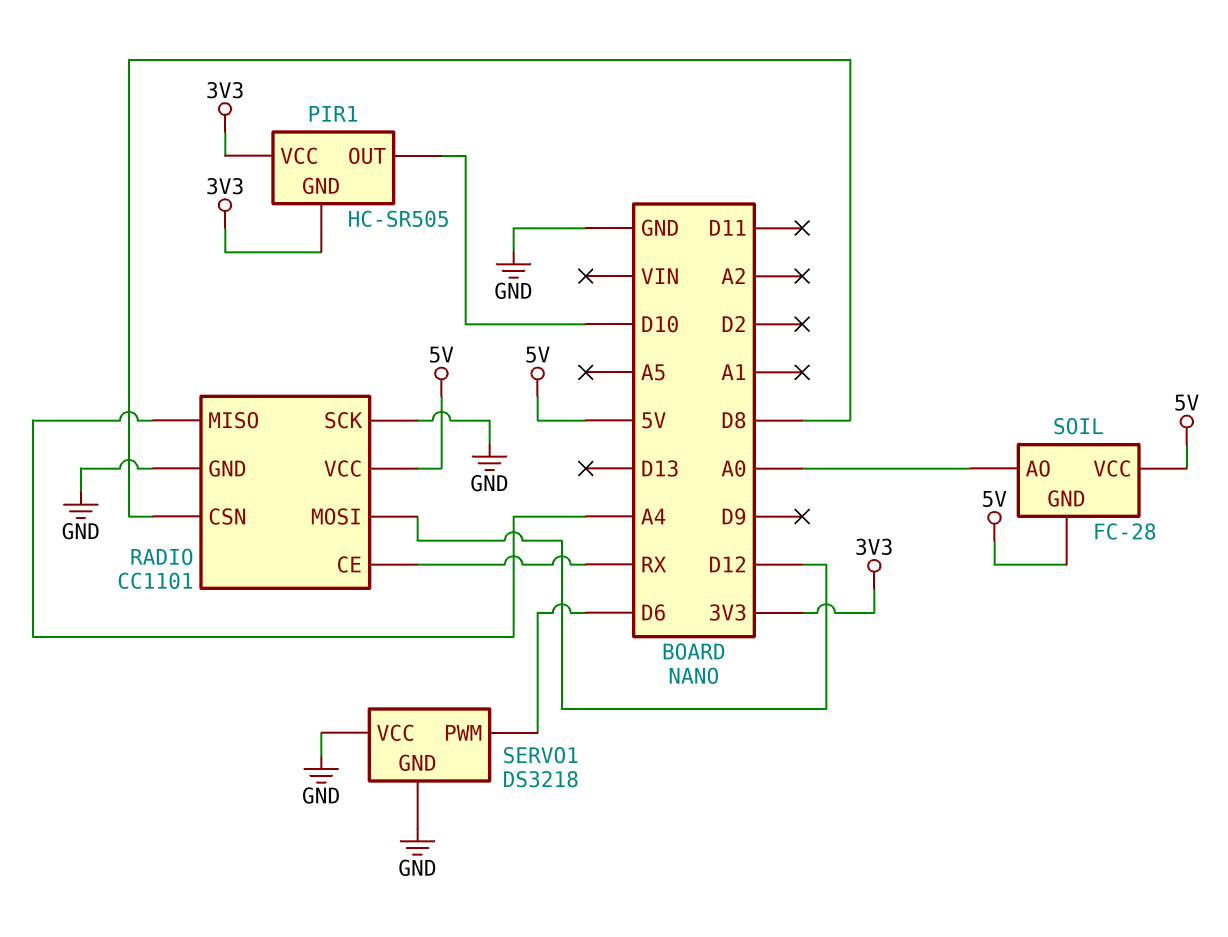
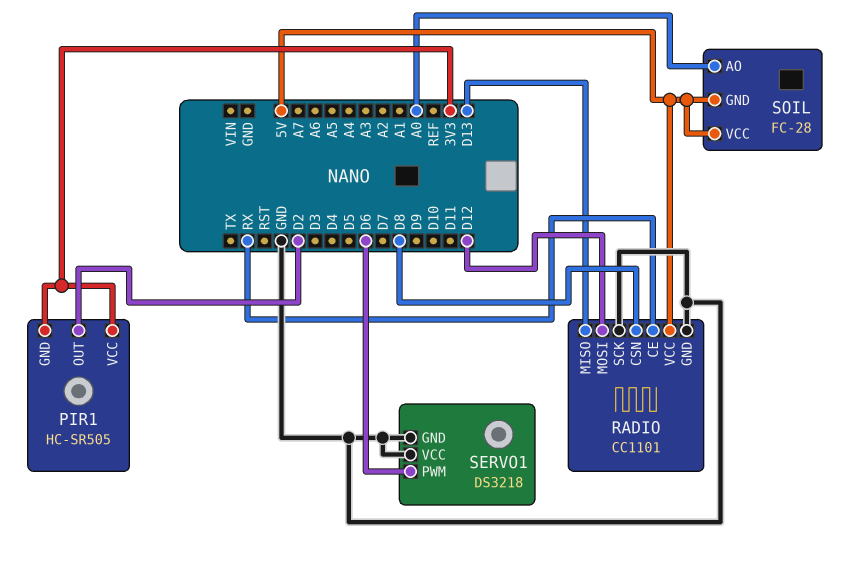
PIR1 pin OUT: D10 -> D2
RADIO pin MISO: A4 -> D13

